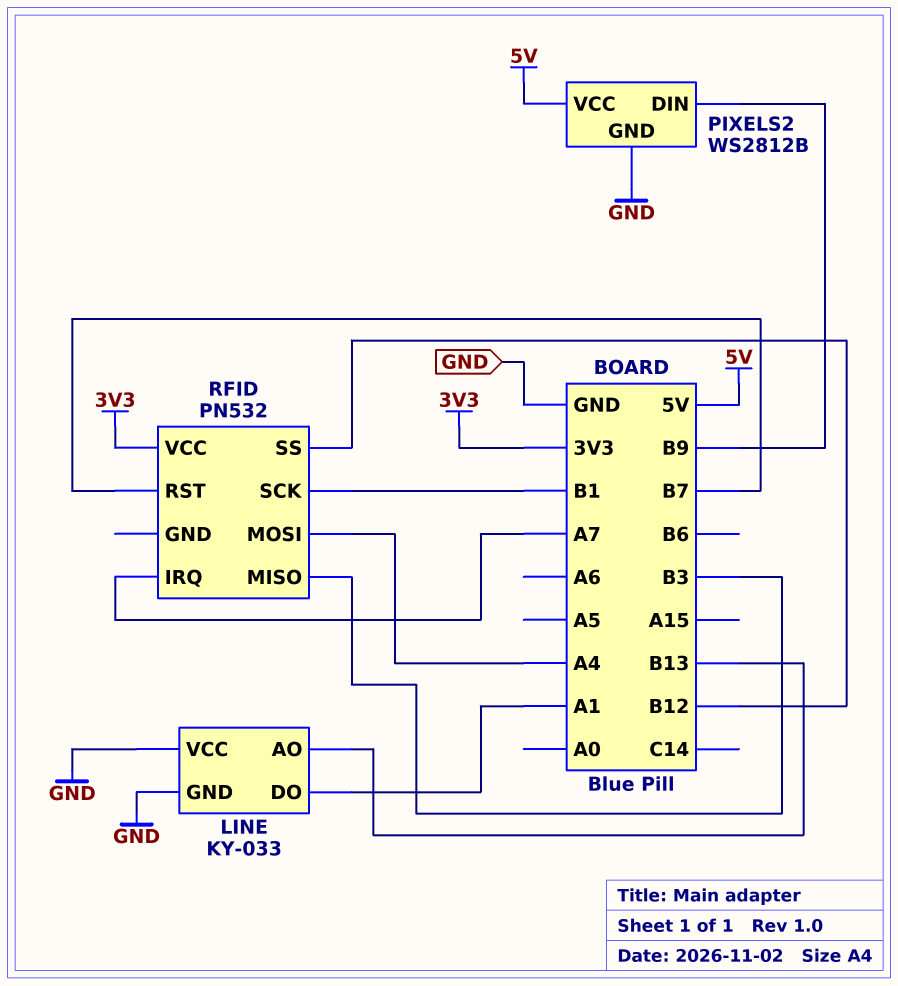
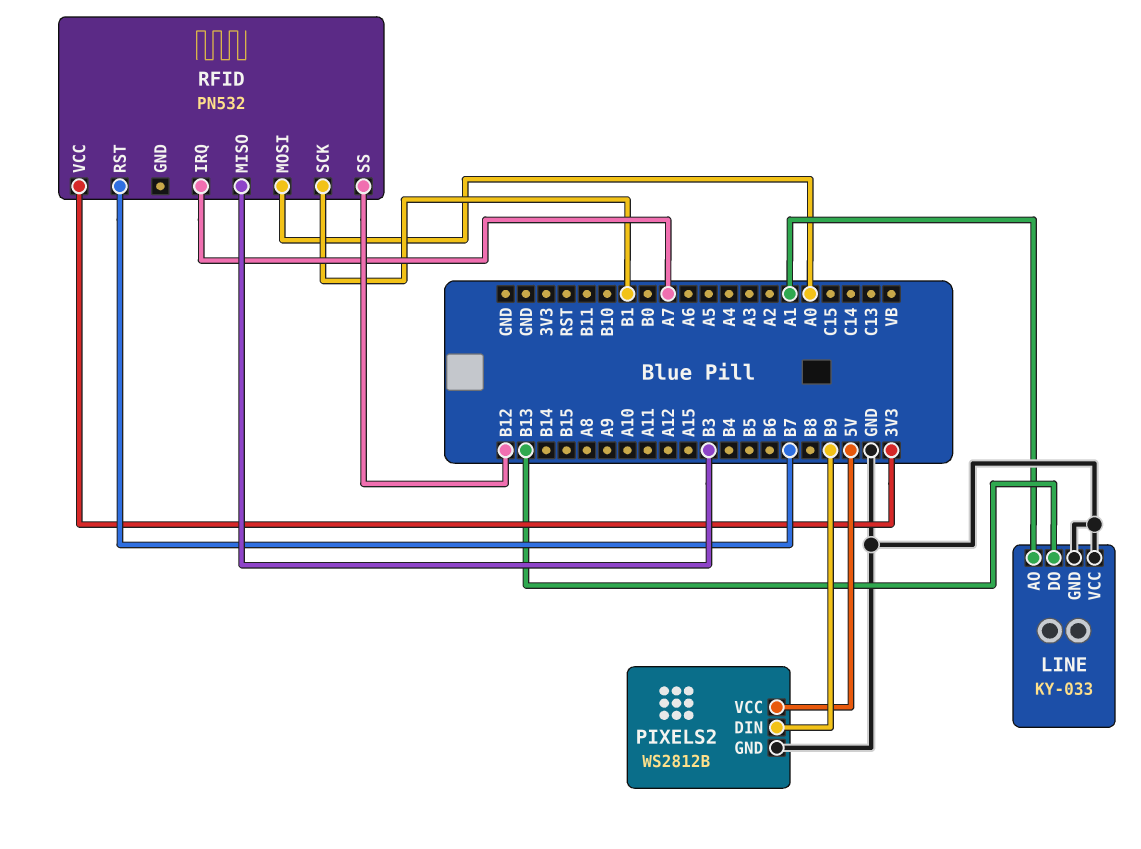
LINE pin AO: B13 -> A1
LINE pin DO: A1 -> B13
RFID pin MOSI: A4 -> A0

